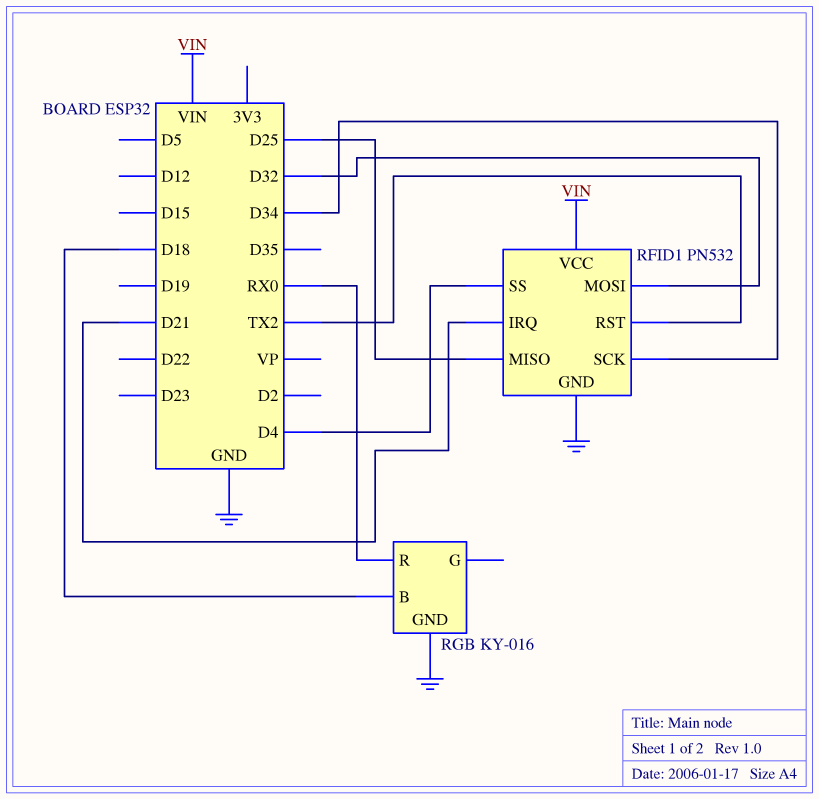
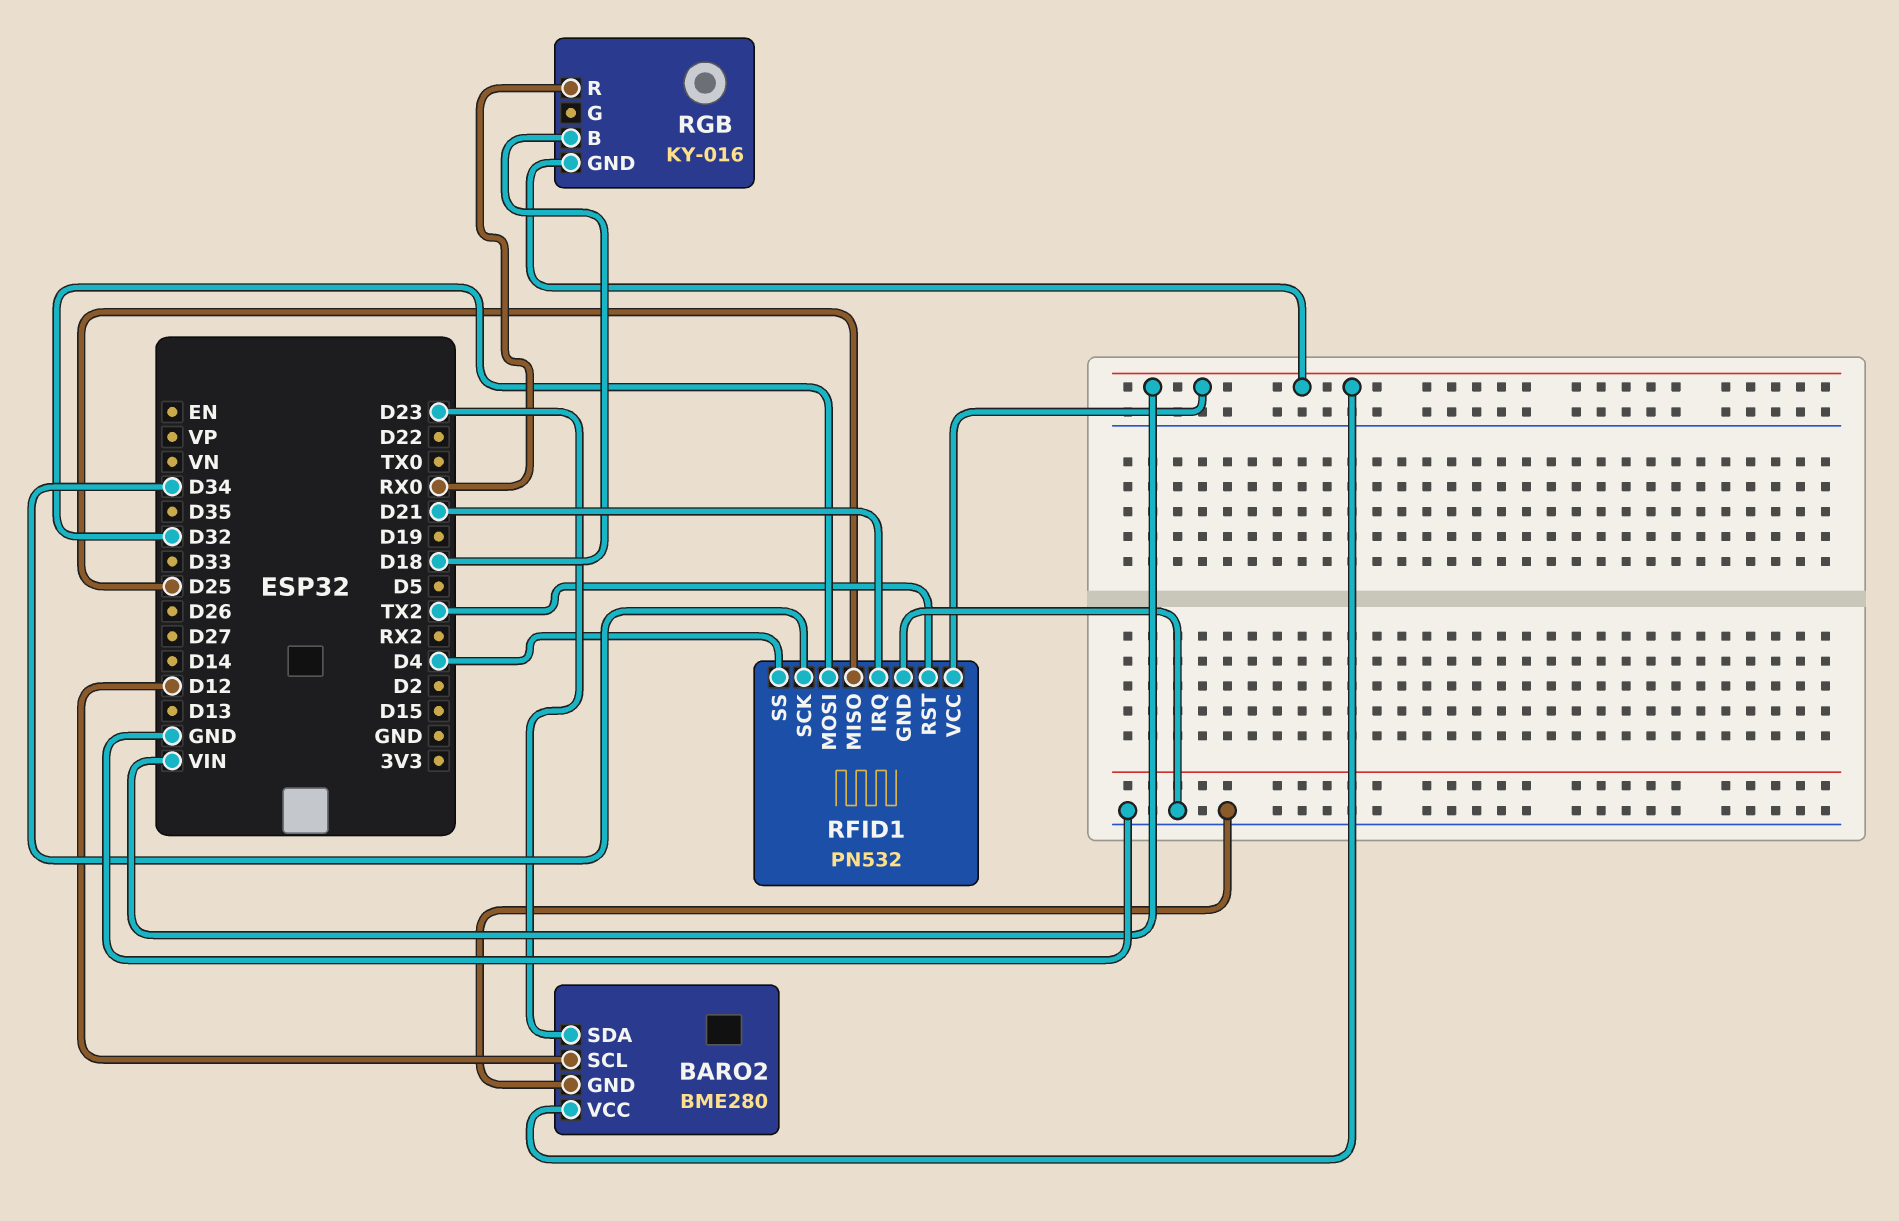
BARO2: none -> BME280
BARO2 pin GND: none -> GND
BARO2 pin SCL: none -> D12
BARO2 pin SDA: none -> D23
BARO2 pin VCC: none -> VIN
RGB pin GND: GND -> VIN

